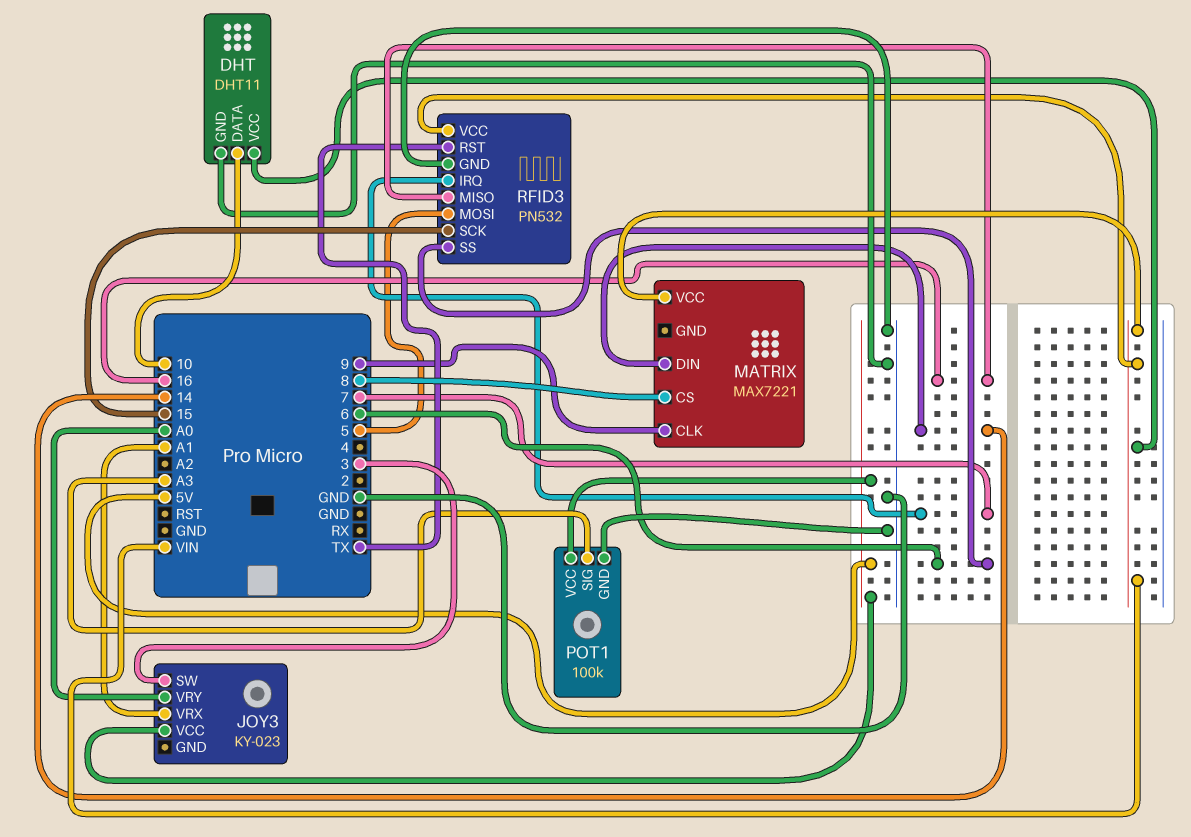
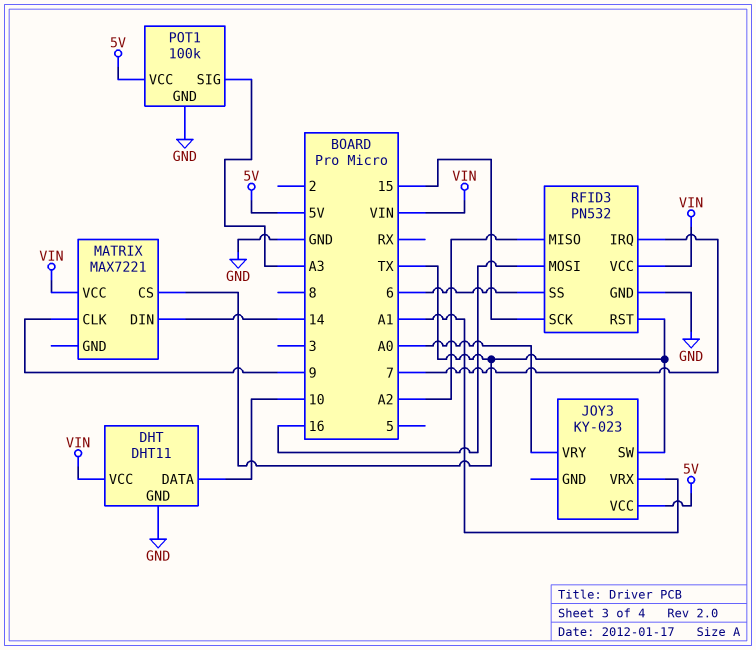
JOY3 pin SW: 3 -> TX
MATRIX pin CS: 8 -> TX
RFID3 pin MISO: 16 -> A2
RFID3 pin MOSI: 5 -> 16

